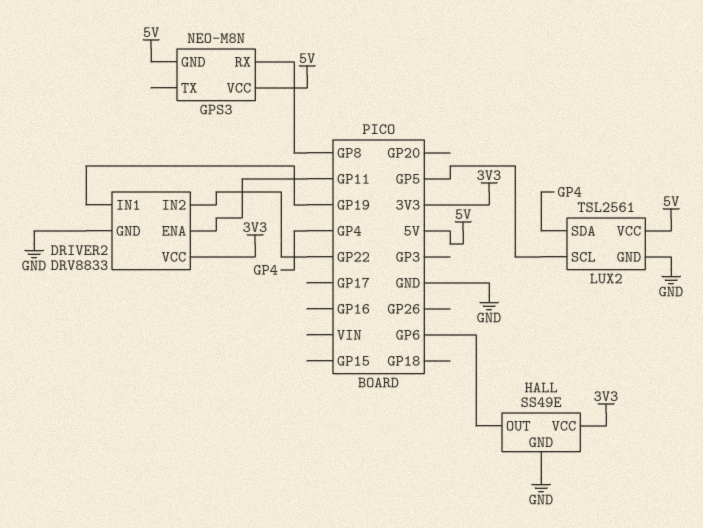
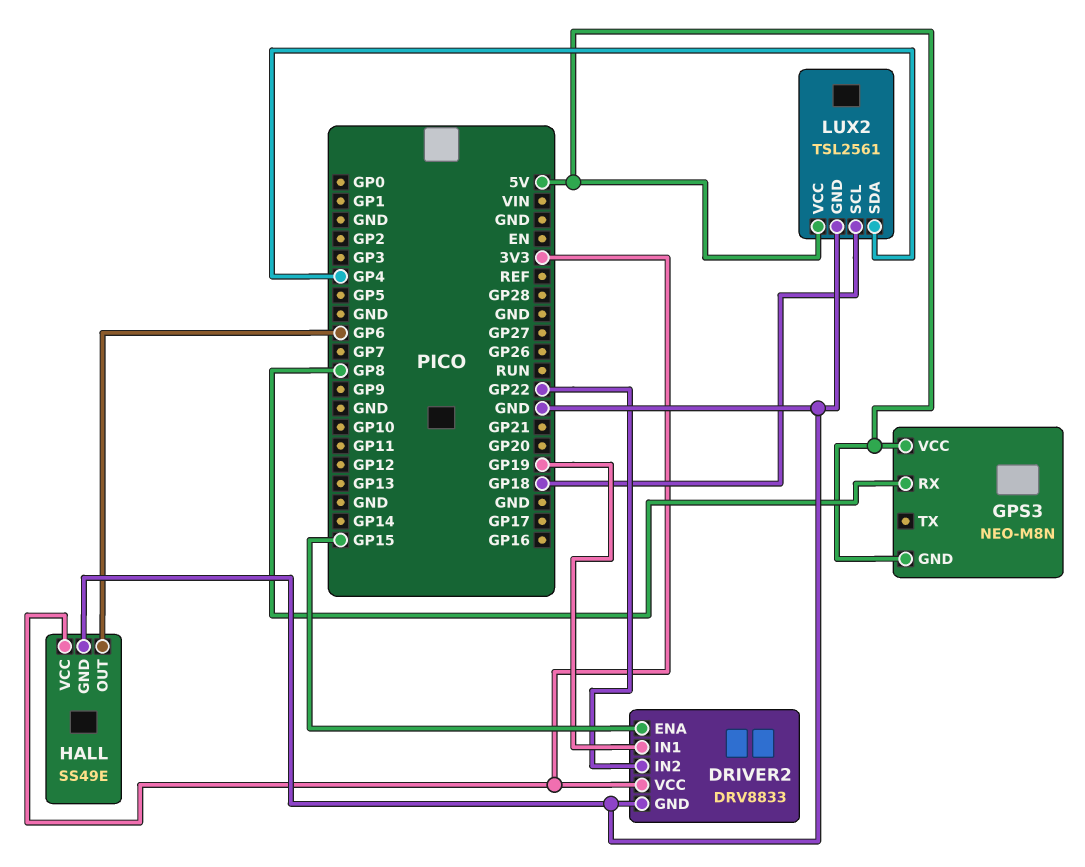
DRIVER2 pin ENA: GP11 -> GP15
LUX2 pin SCL: GP5 -> GP18

